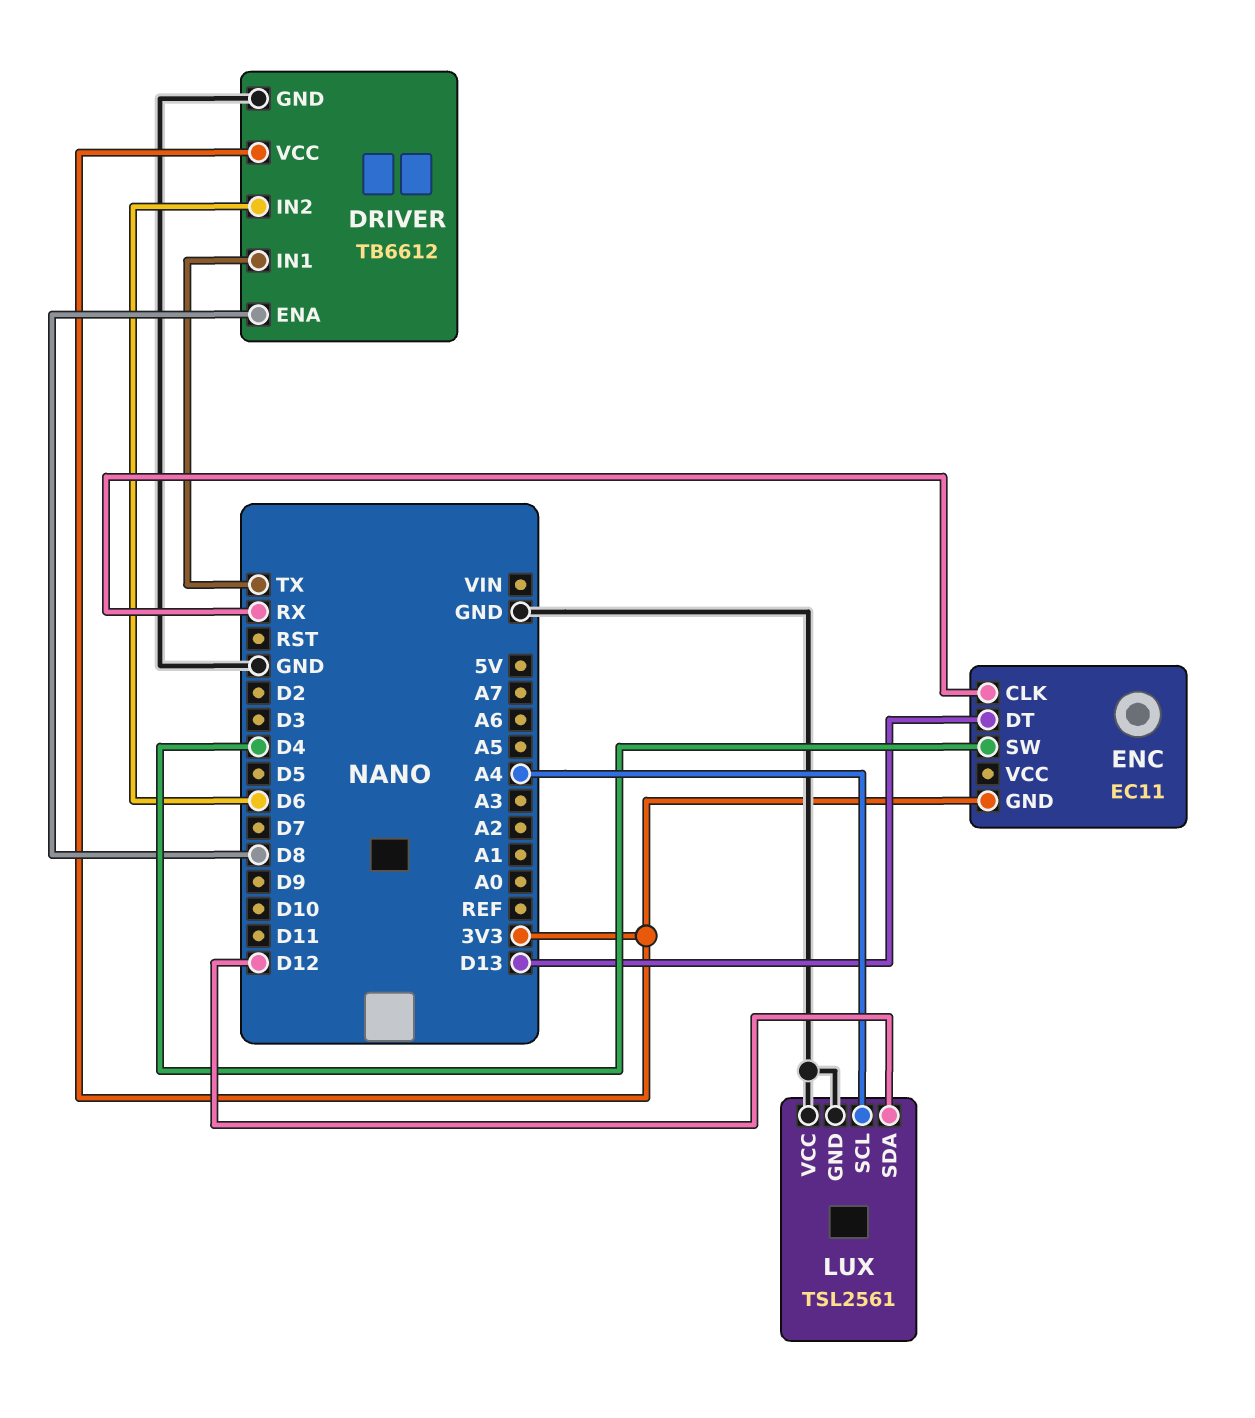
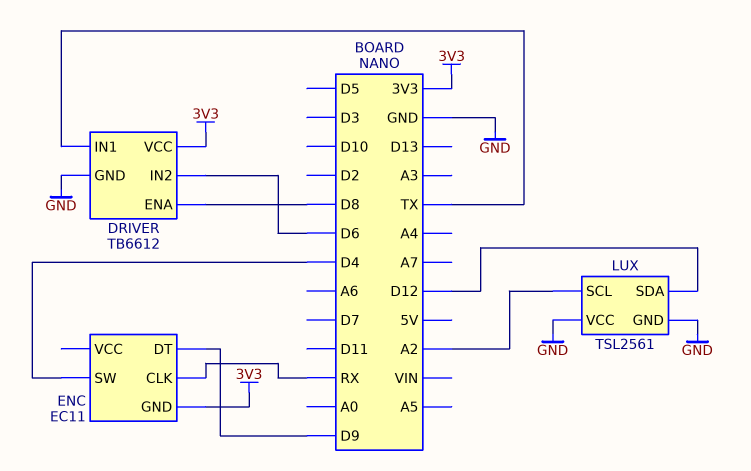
ENC pin DT: D13 -> D9
LUX pin SCL: A4 -> A2

